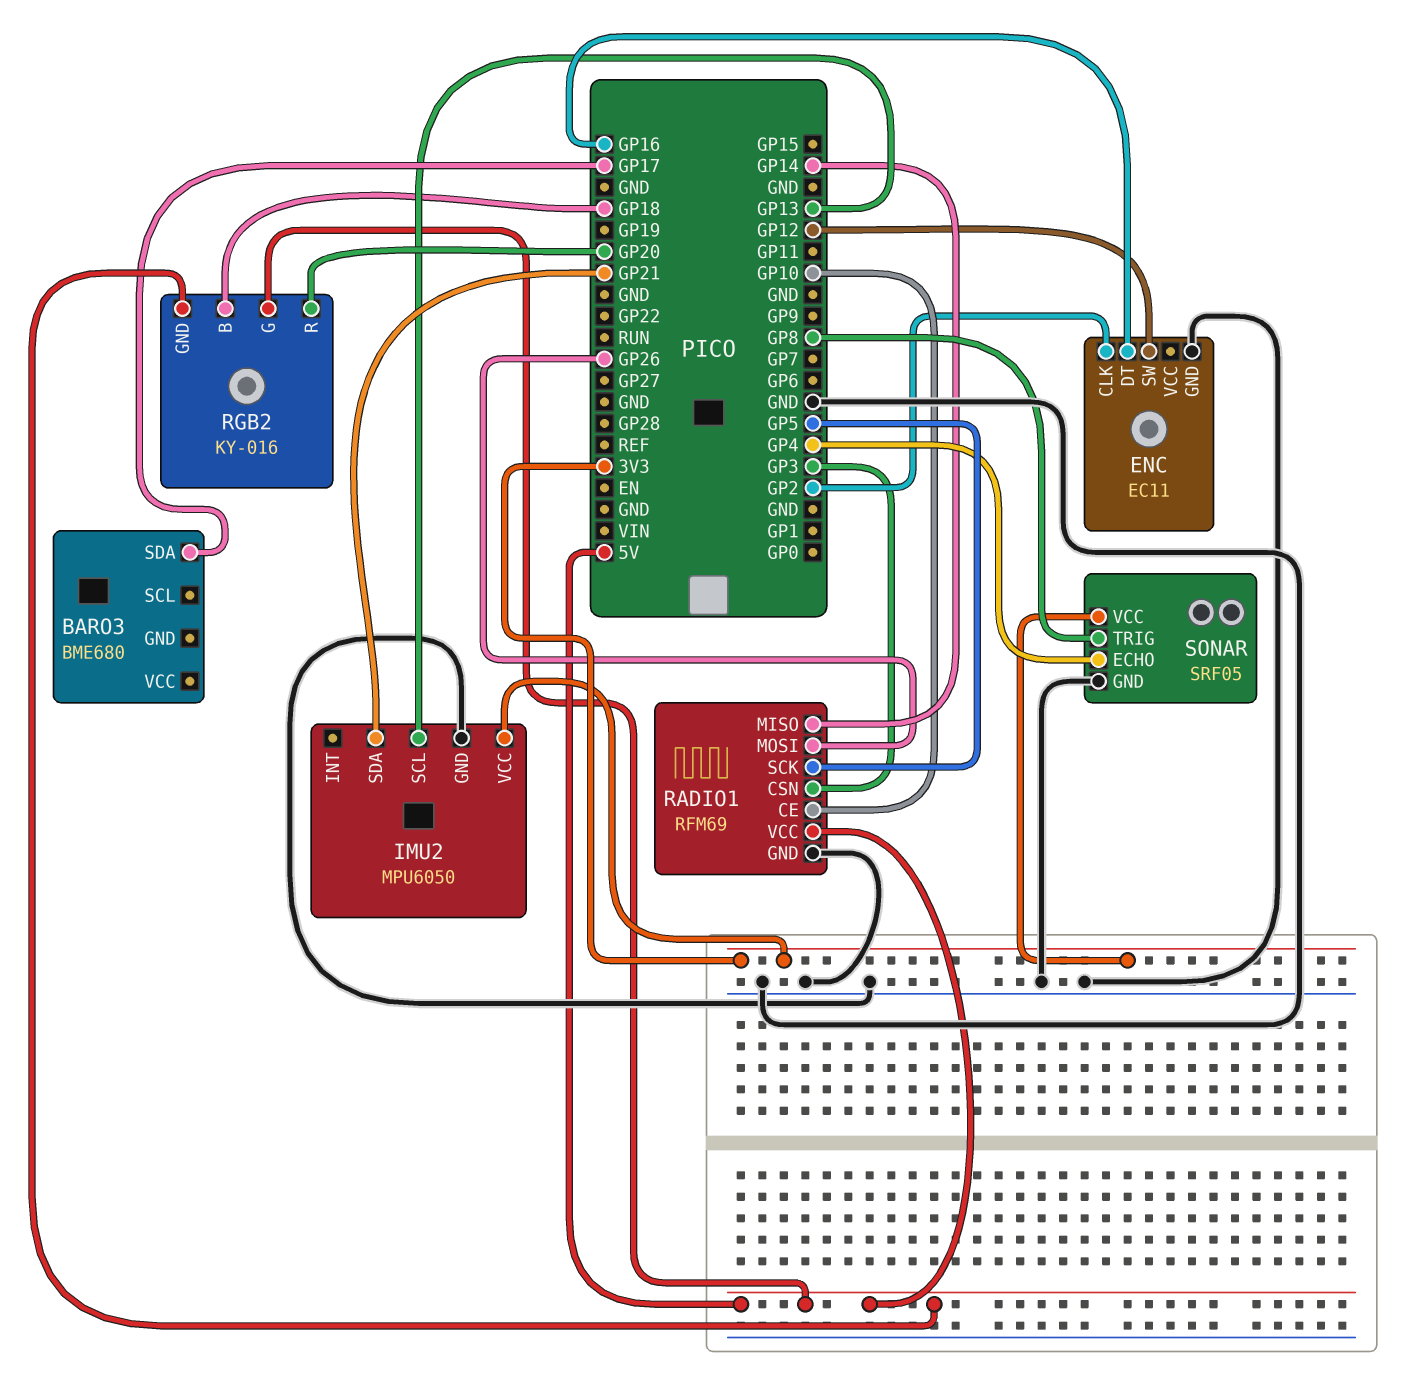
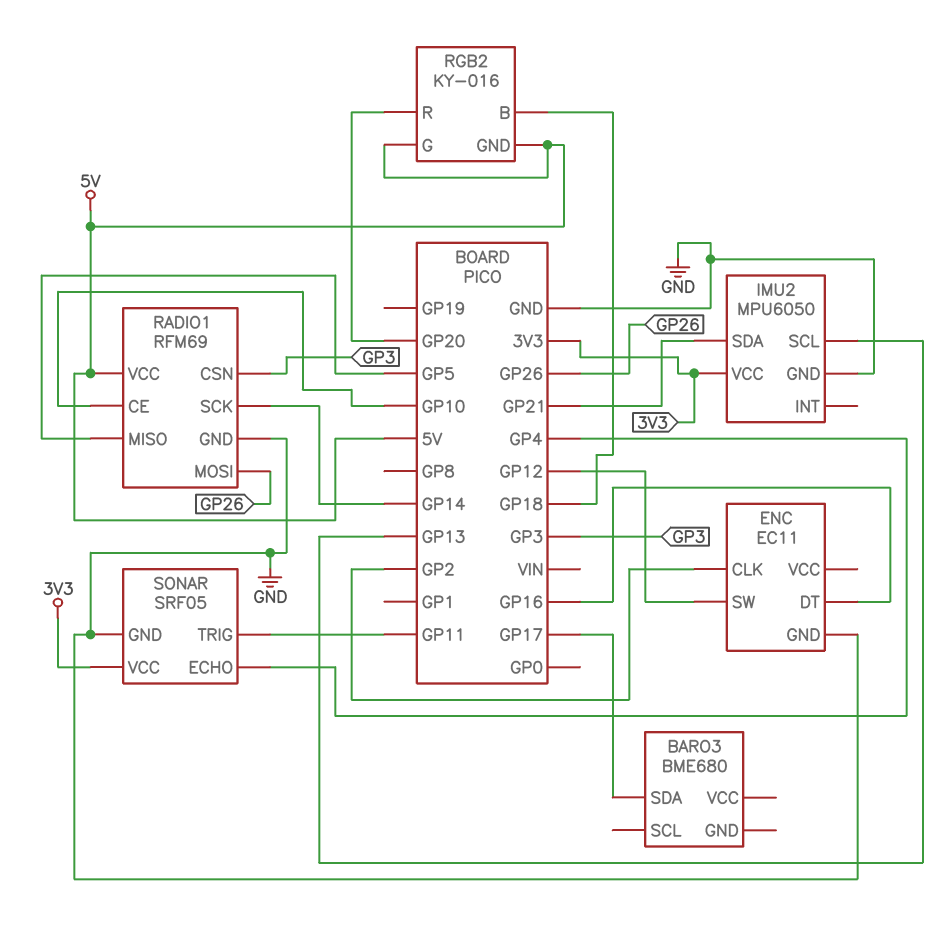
RADIO1 pin MISO: GP14 -> GP5
RADIO1 pin SCK: GP5 -> GP14
SONAR pin TRIG: GP8 -> GP11

